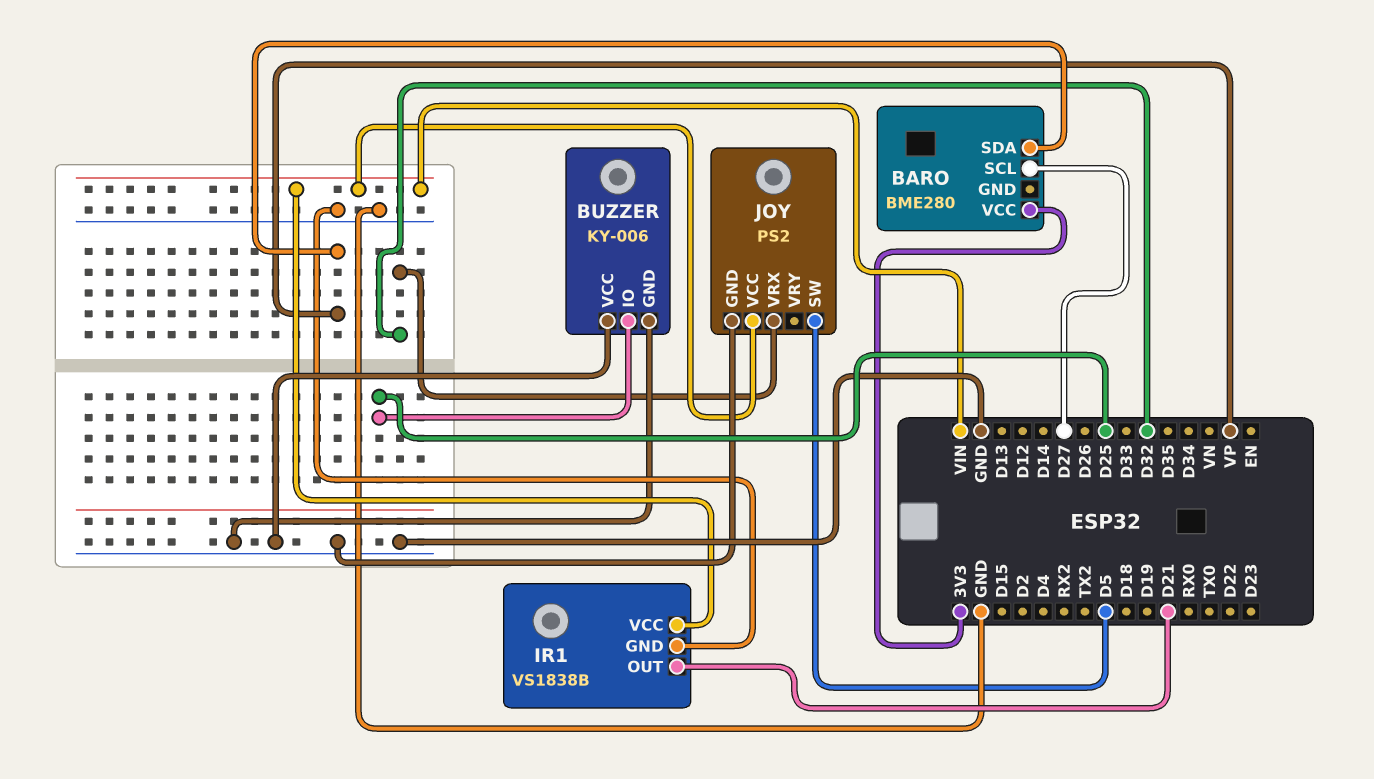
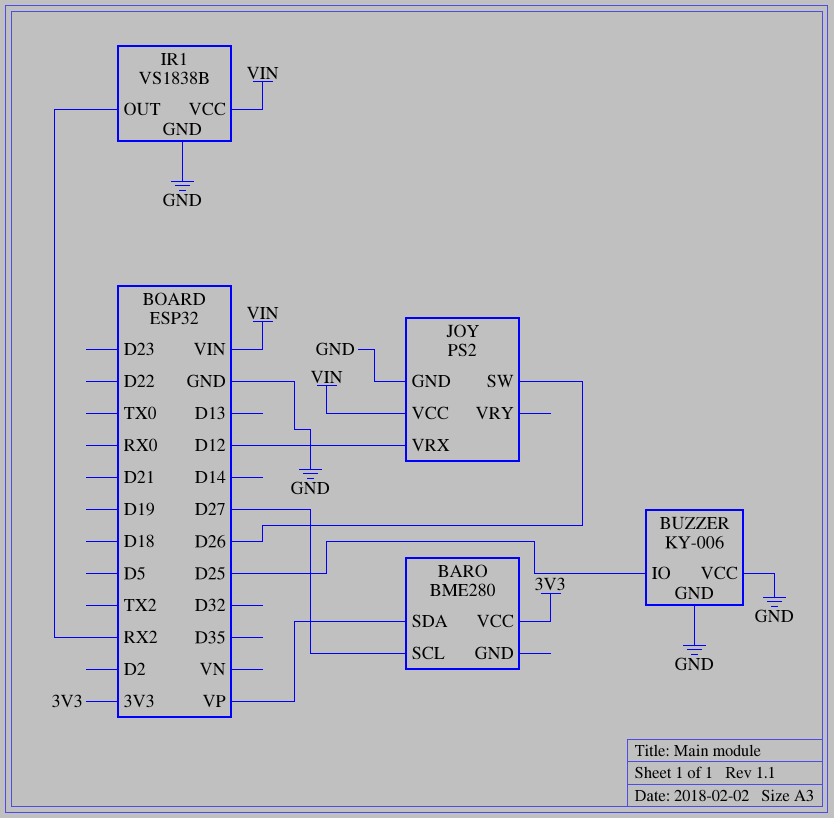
IR1 pin OUT: D21 -> RX2
JOY pin SW: D5 -> D26
JOY pin VRX: D32 -> D12

